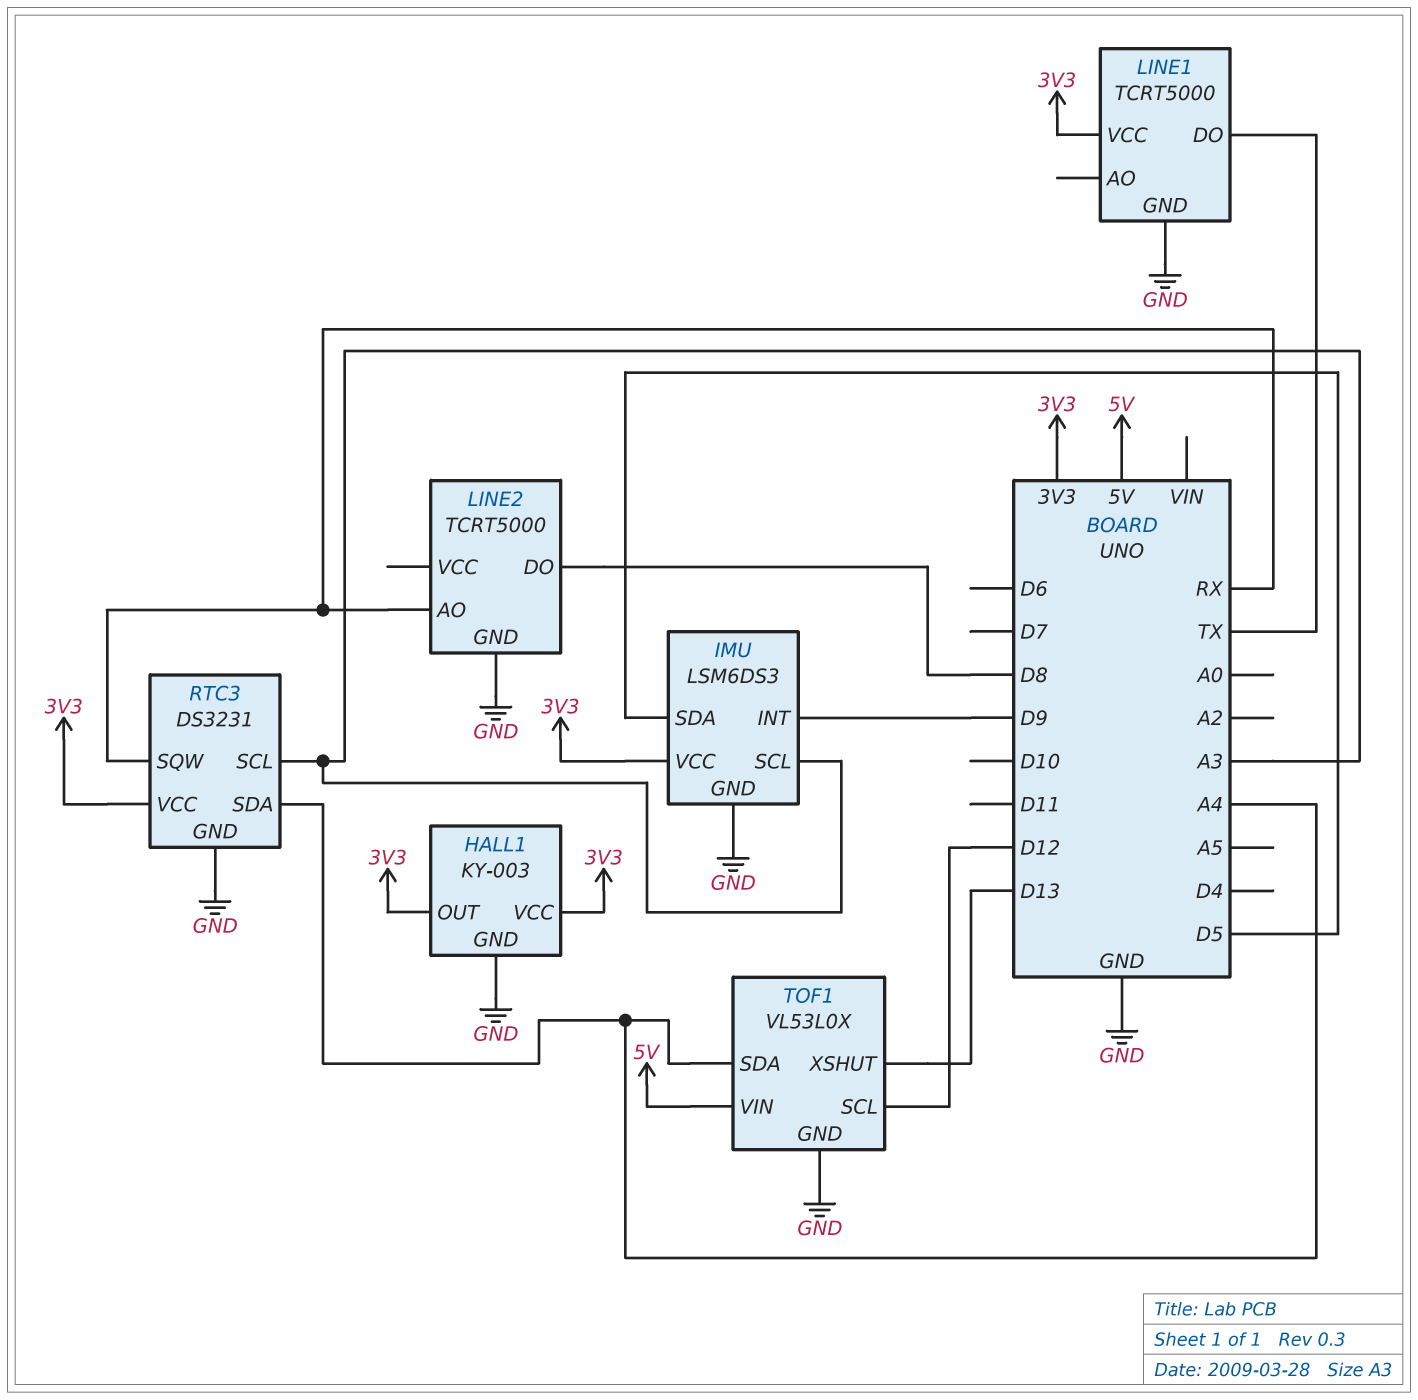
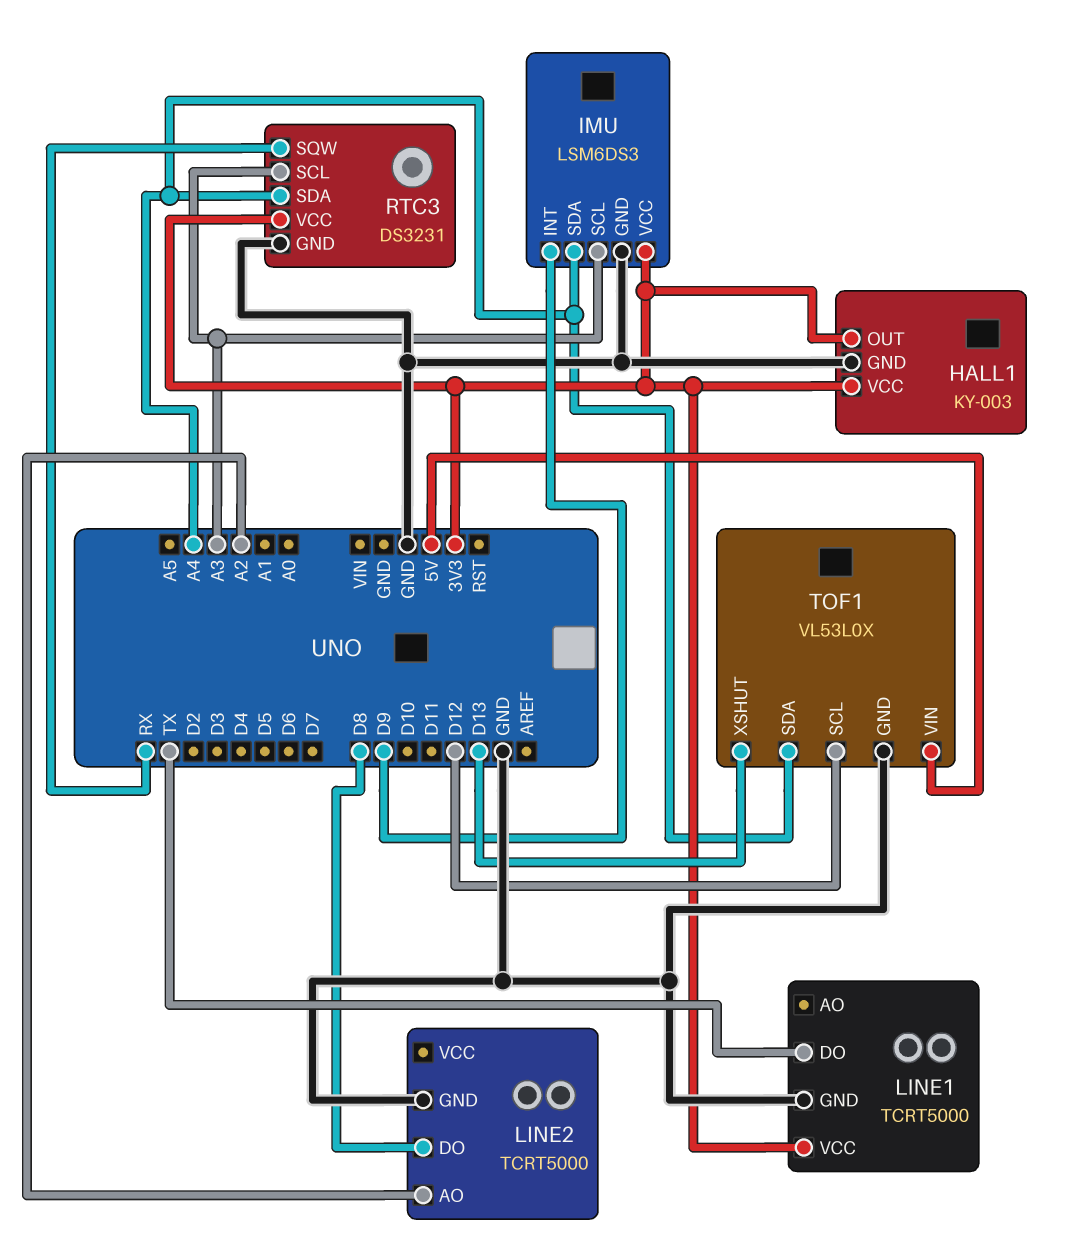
IMU pin SDA: D5 -> A4
LINE2 pin AO: RX -> A2

